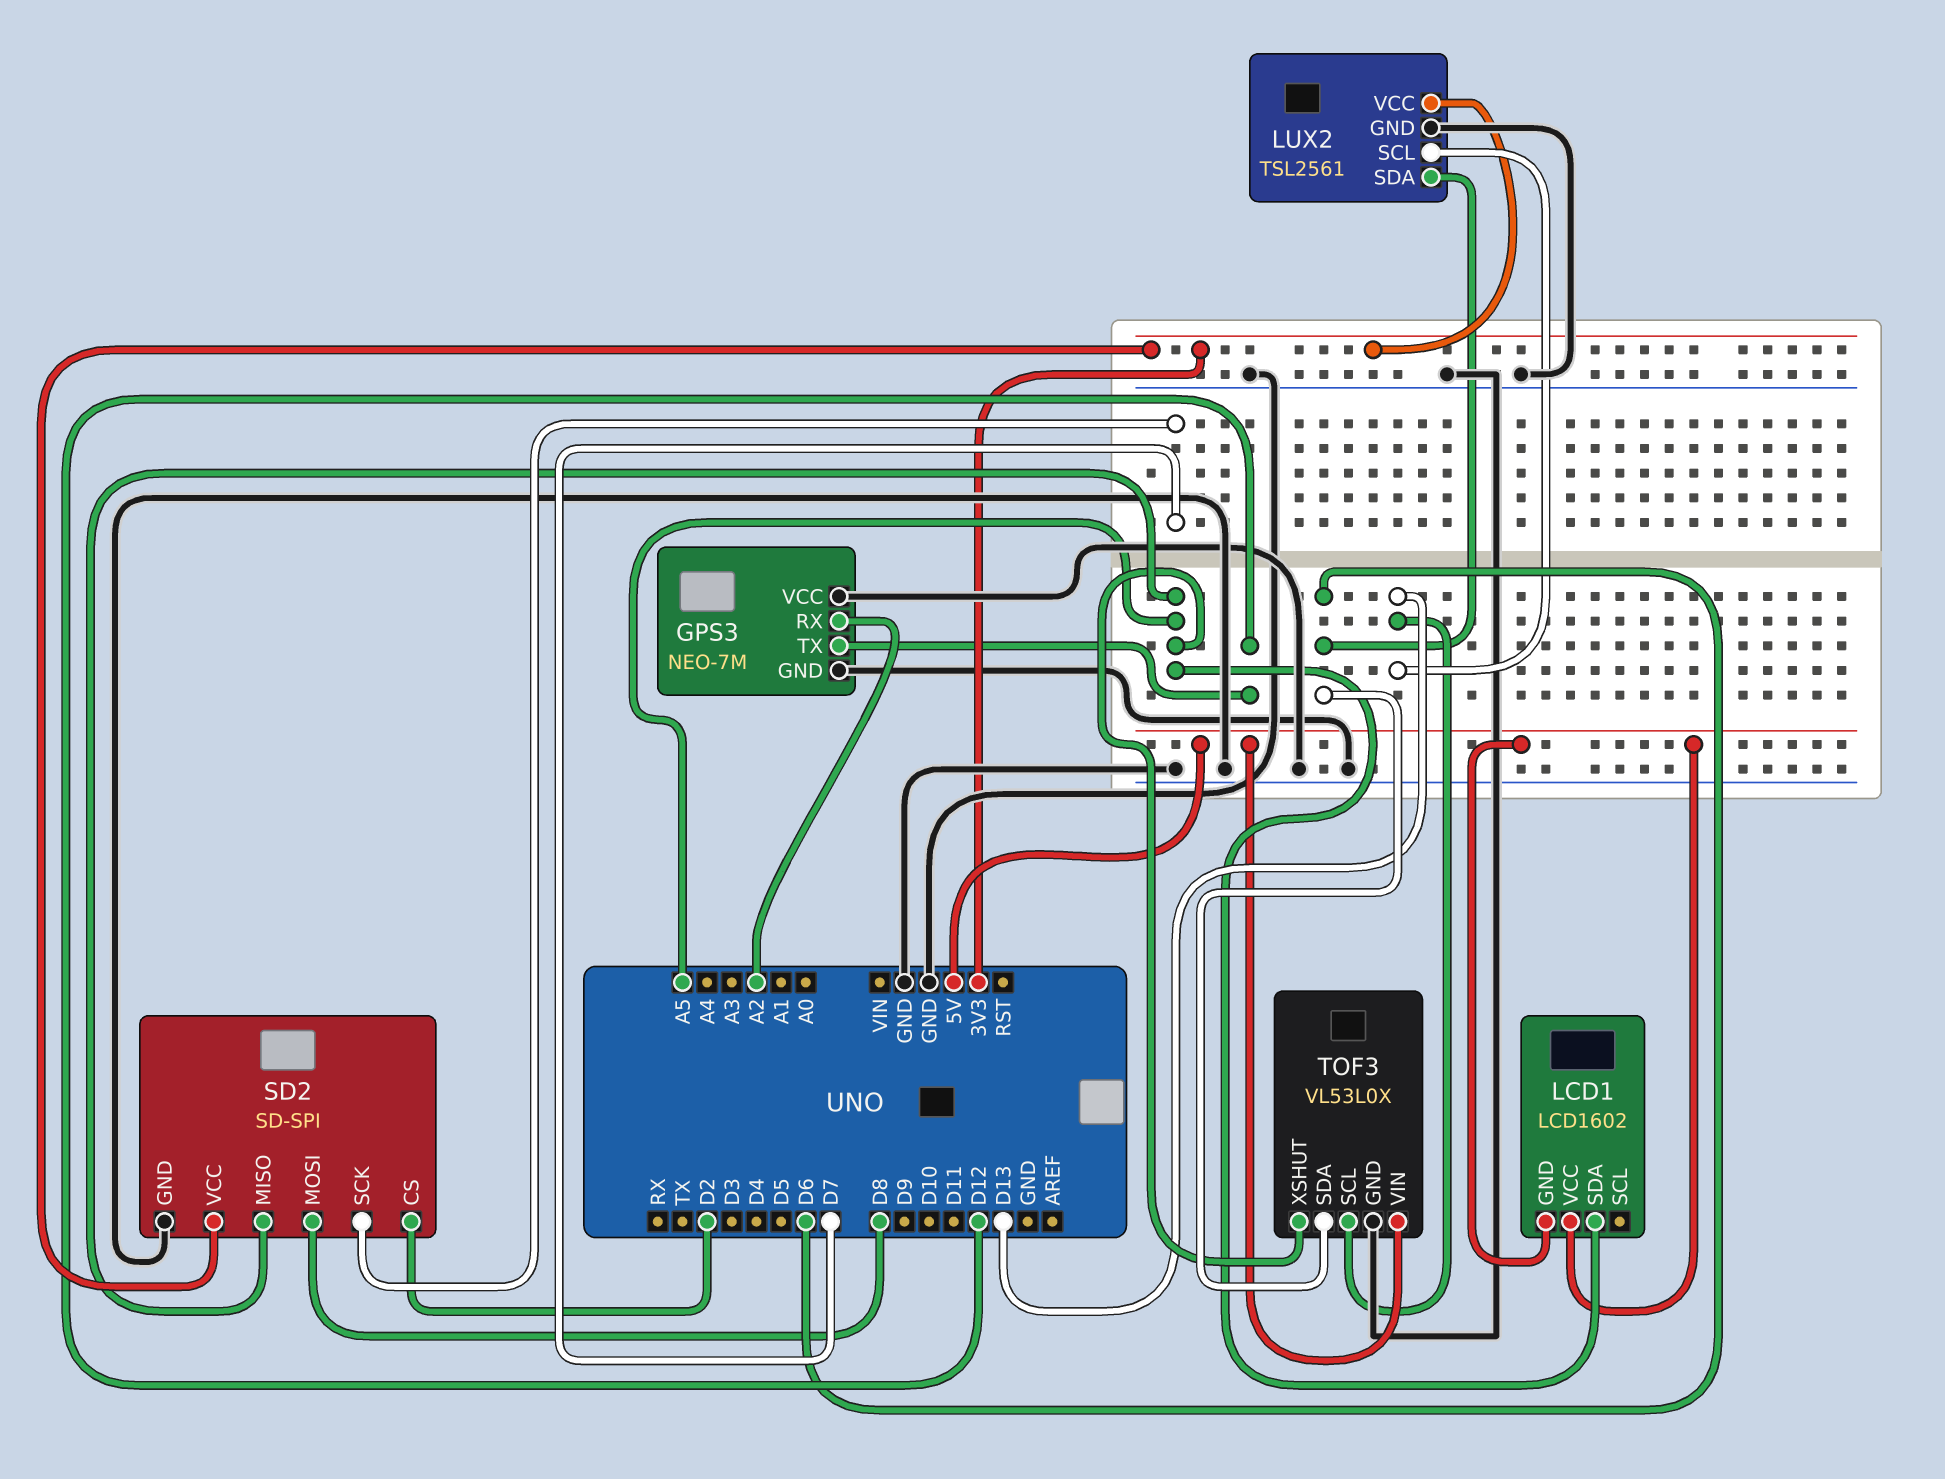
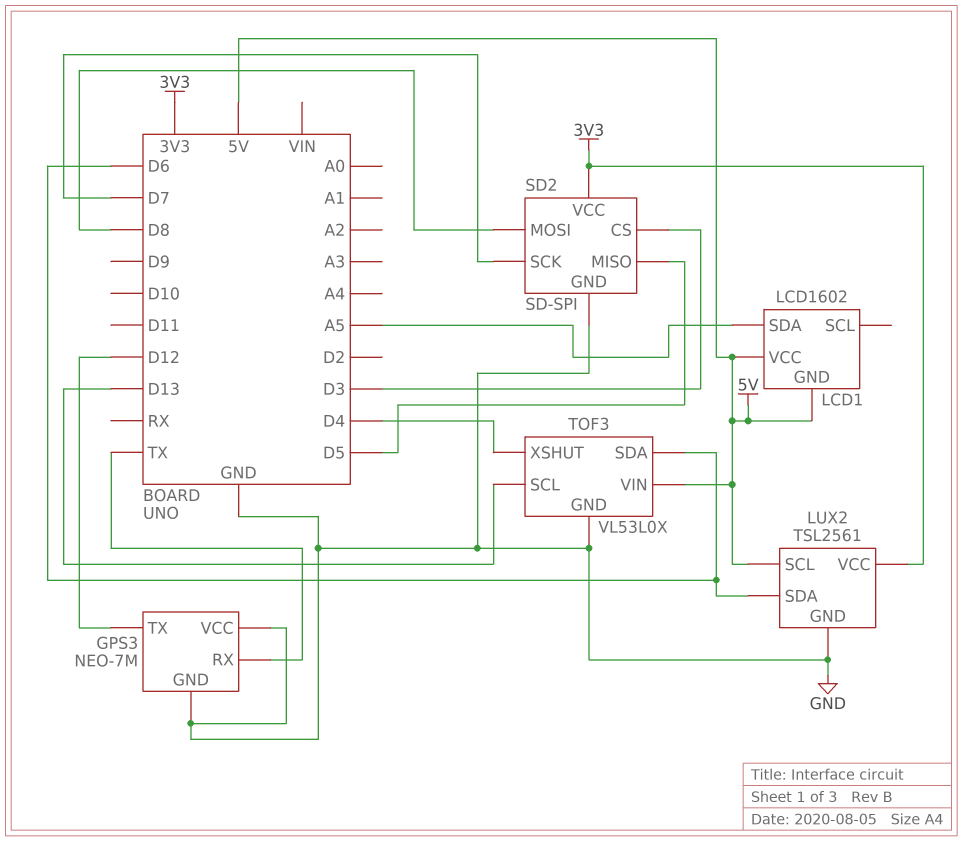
GPS3 pin RX: A2 -> TX
LUX2 pin SCL: D13 -> 5V
SD2 pin CS: D2 -> D3
SD2 pin MISO: A5 -> D5
TOF3 pin XSHUT: A5 -> D4

